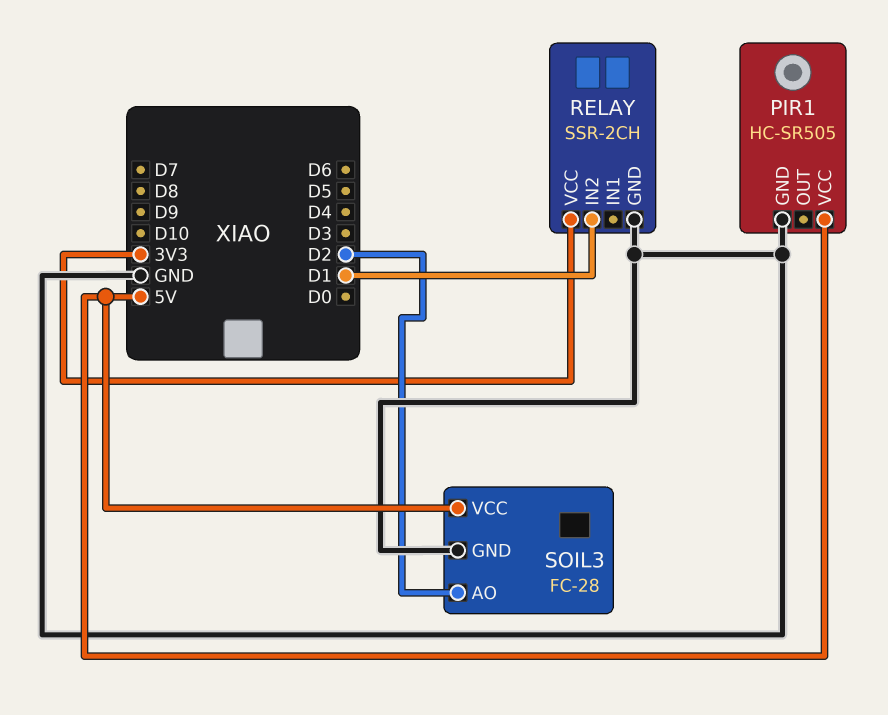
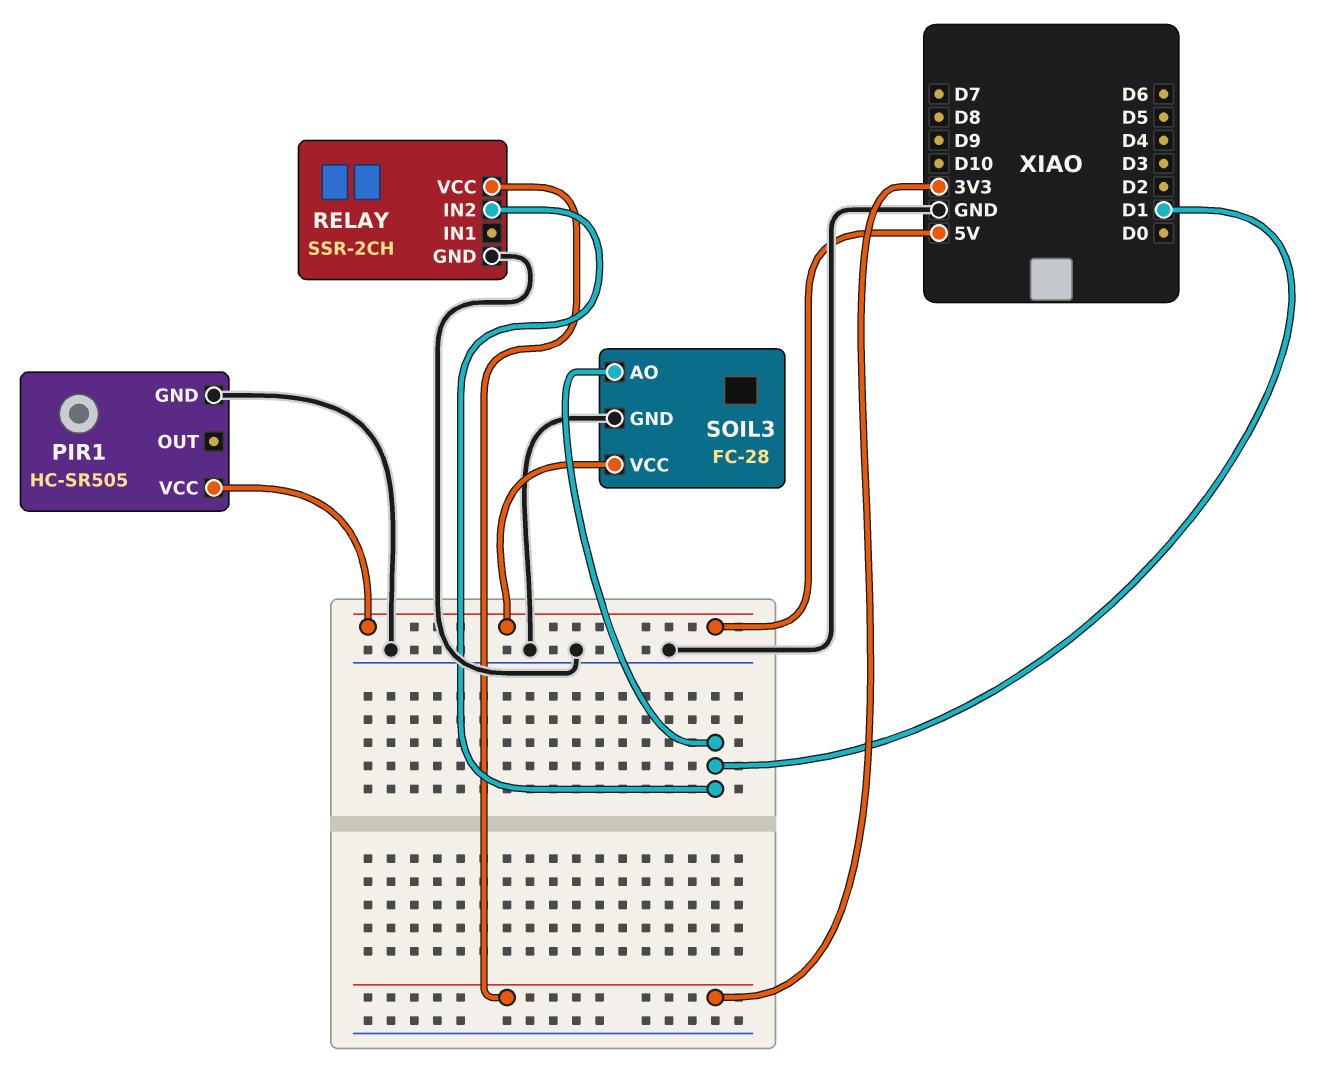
SOIL3 pin AO: D2 -> D1

